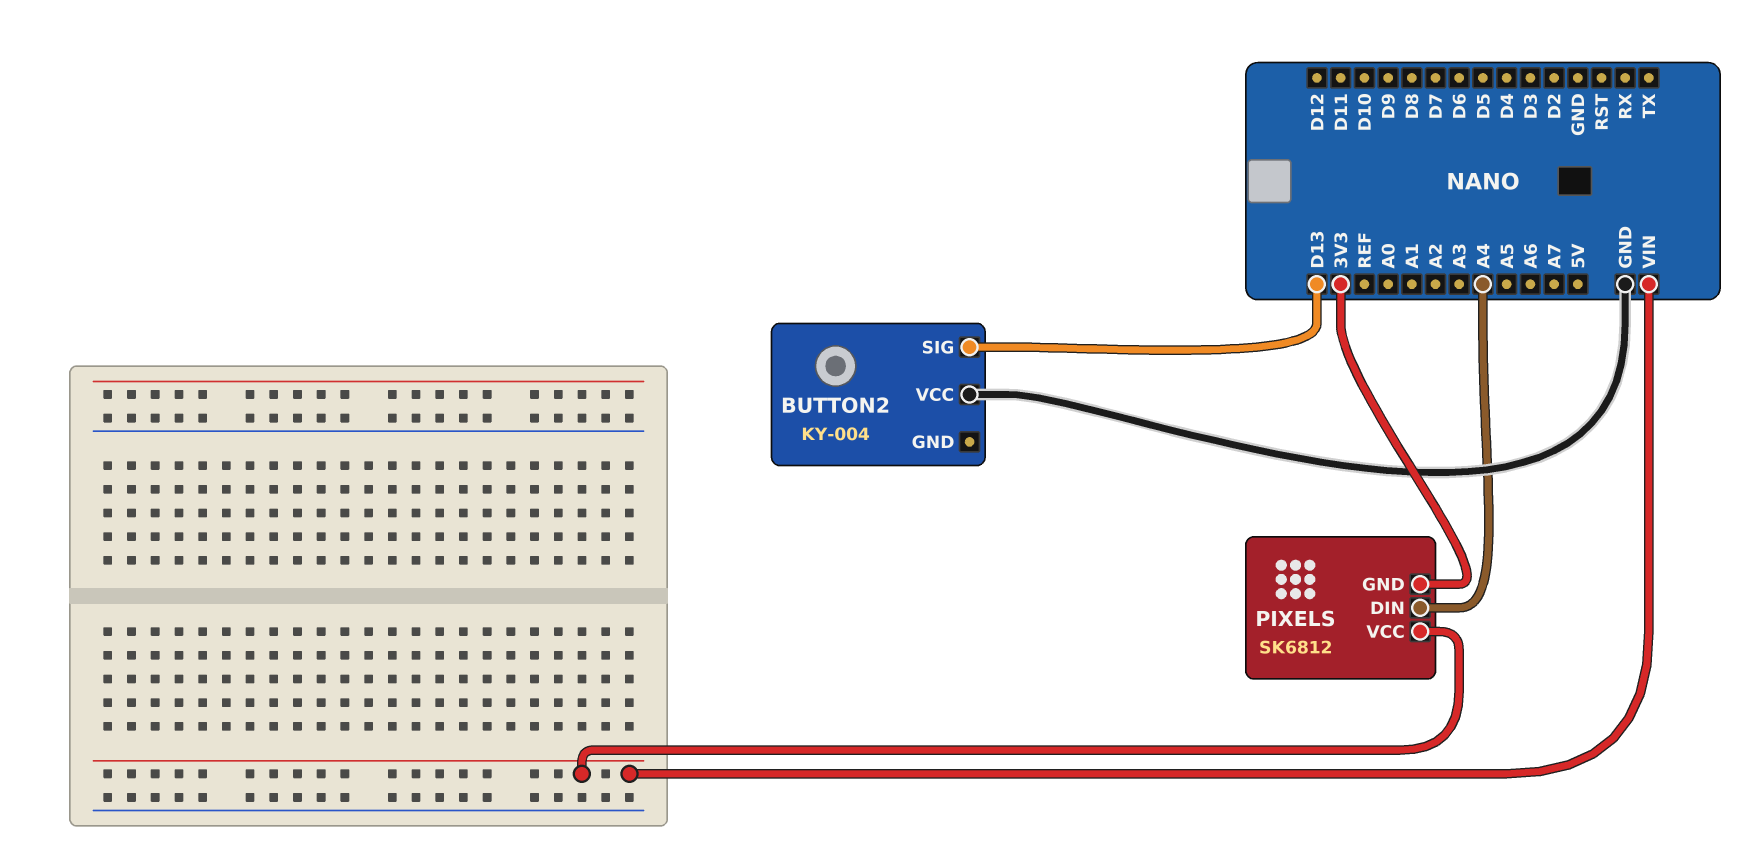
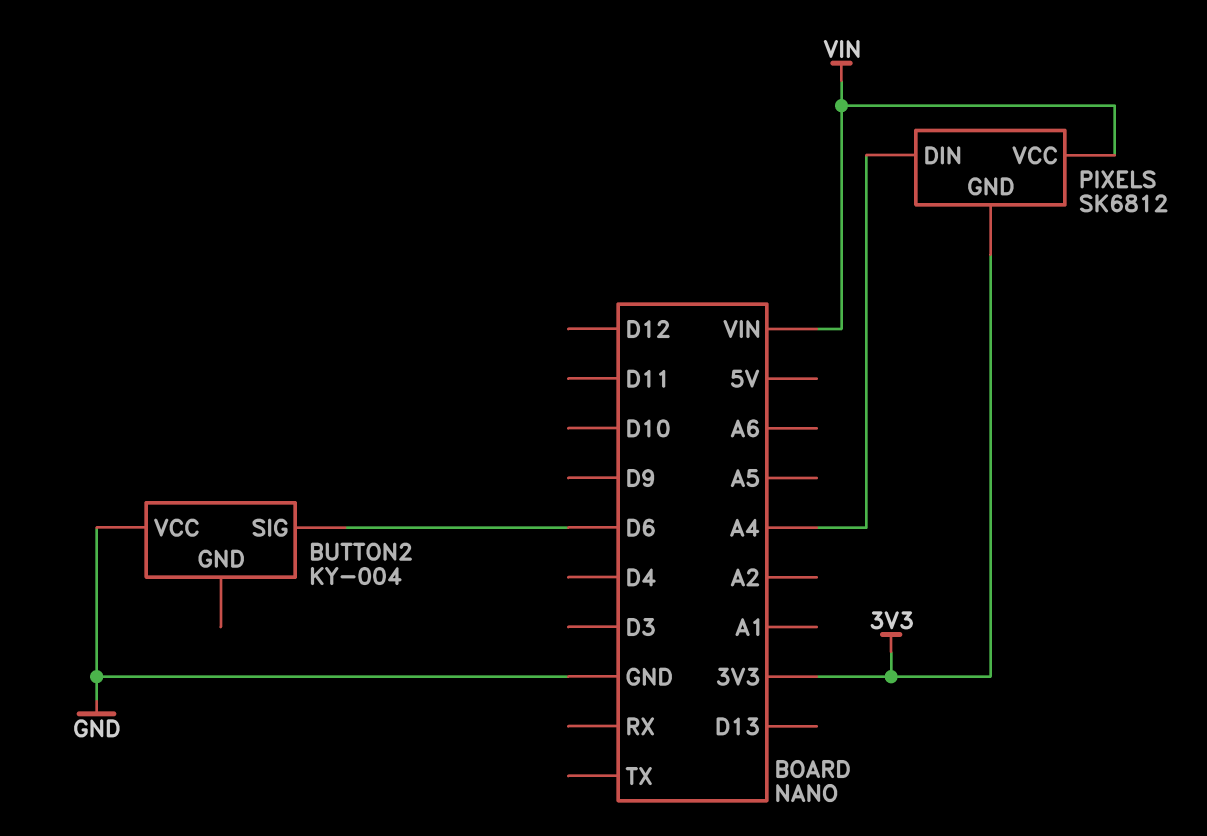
BUTTON2 pin SIG: D13 -> D6

